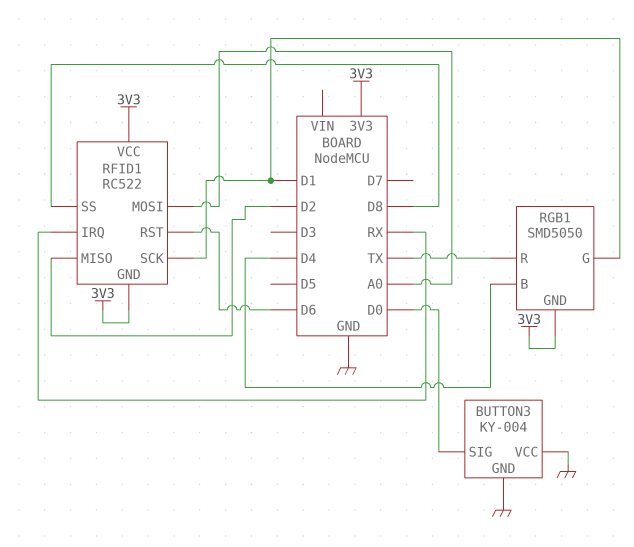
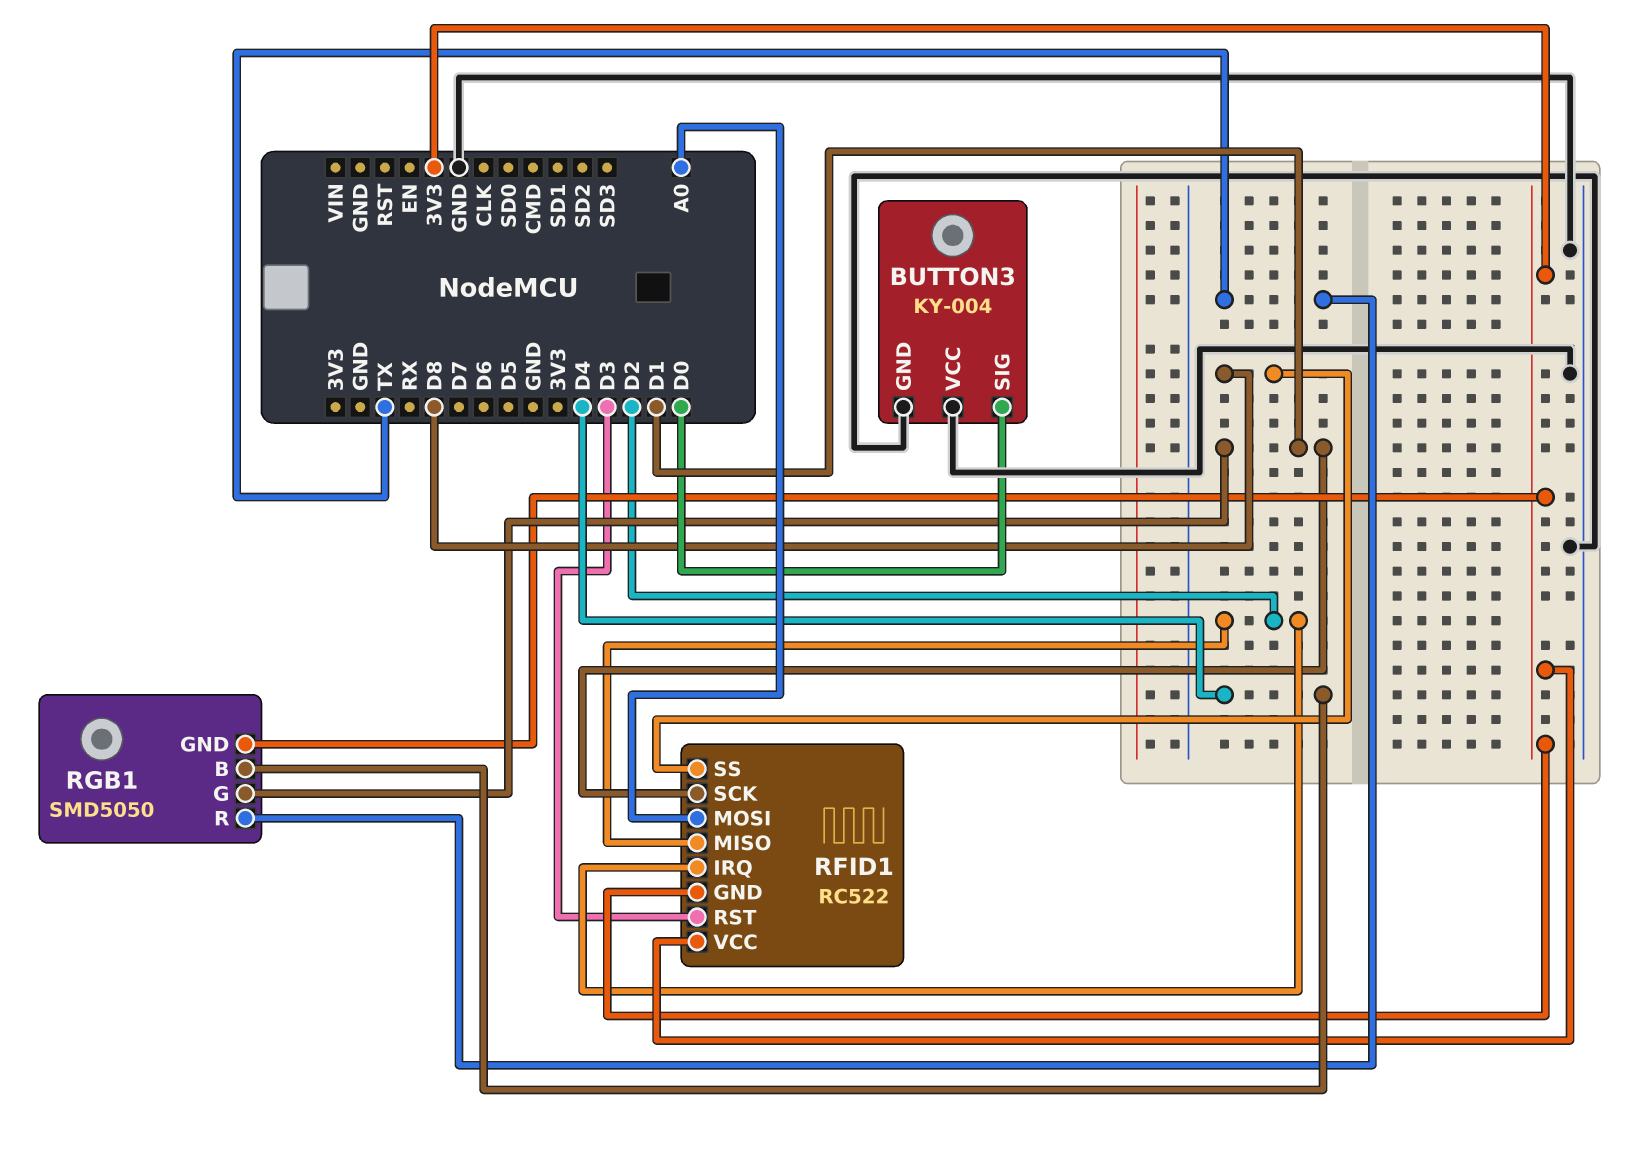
RFID1 pin IRQ: RX -> D2
RFID1 pin RST: D6 -> D3

